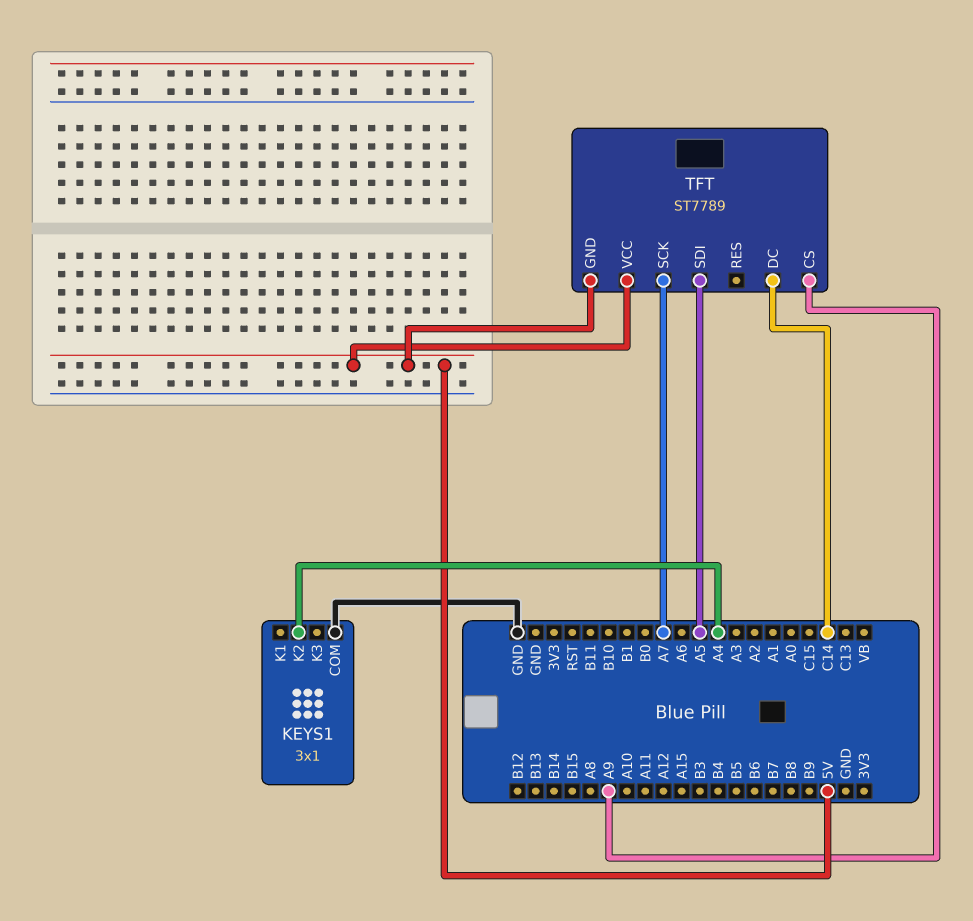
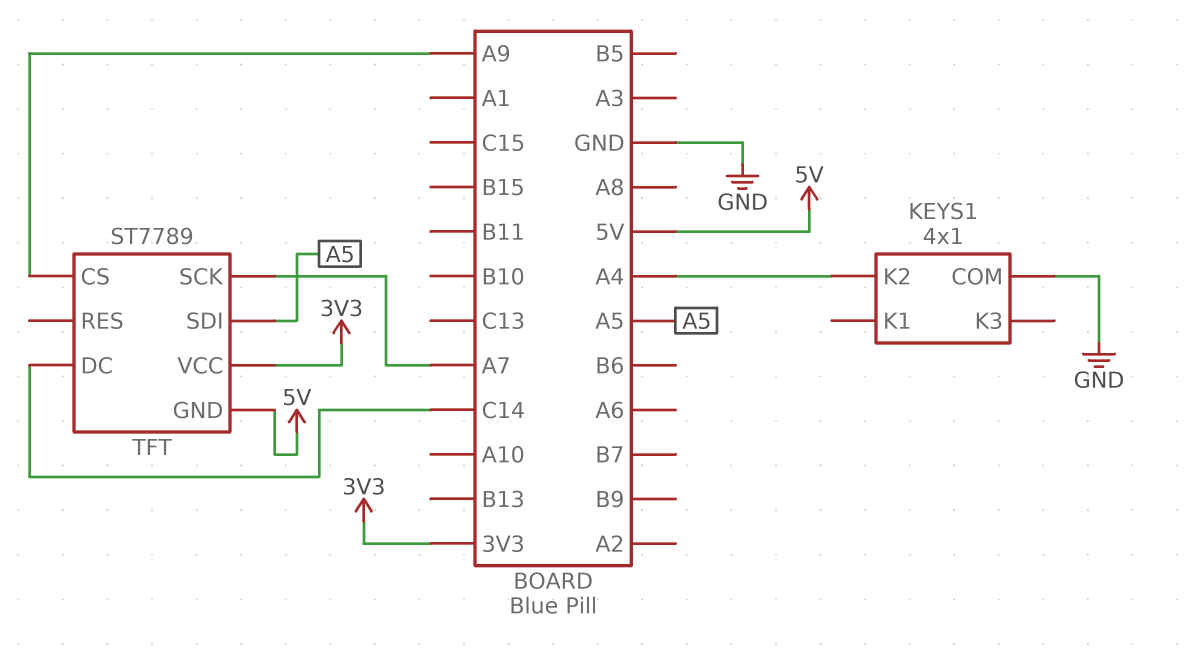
KEYS1: 3x1 -> 4x1
TFT pin VCC: 5V -> 3V3

